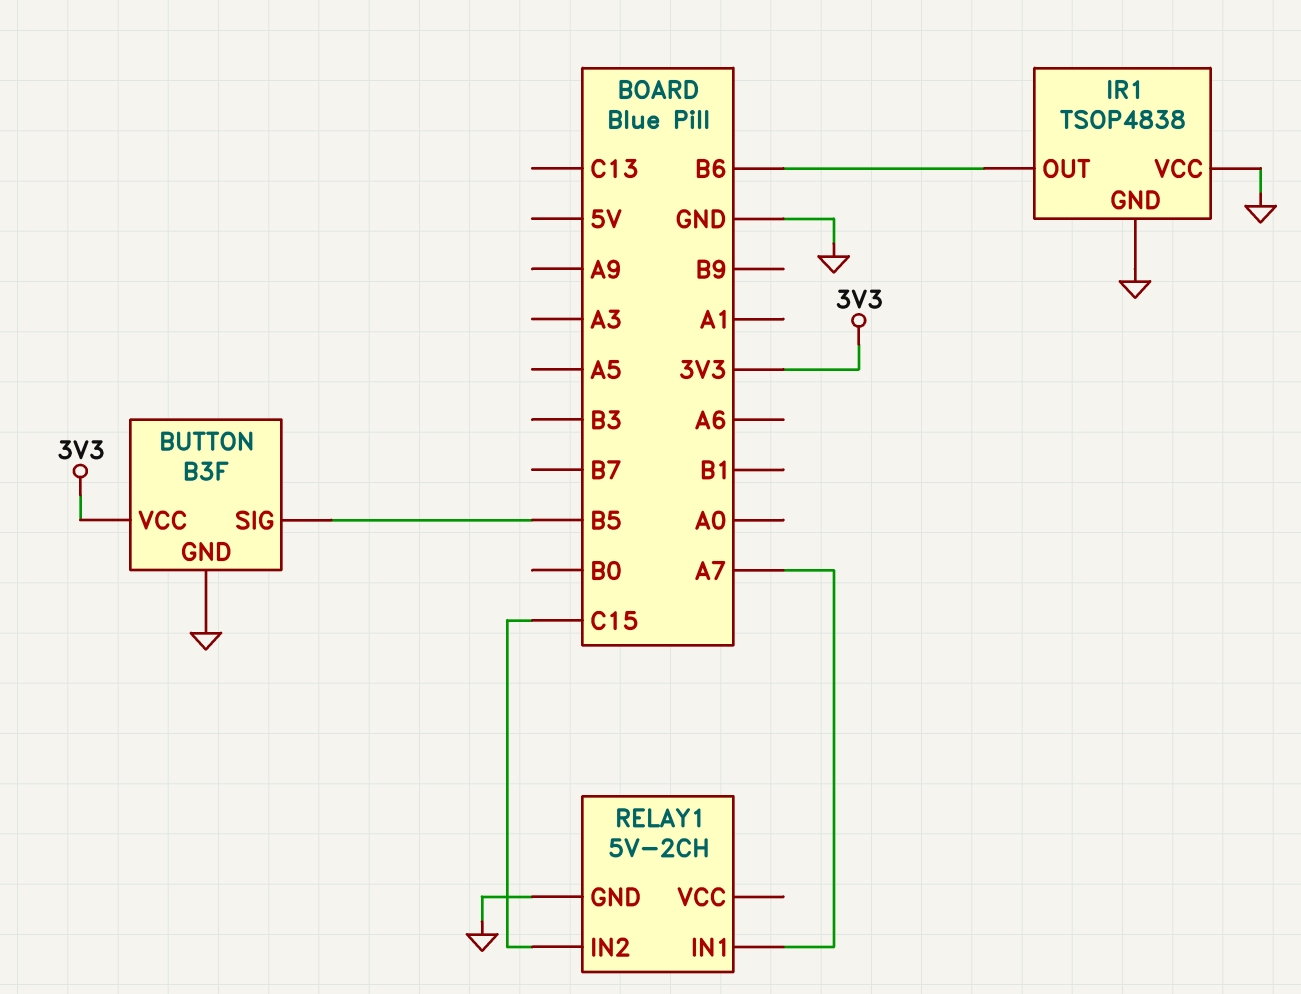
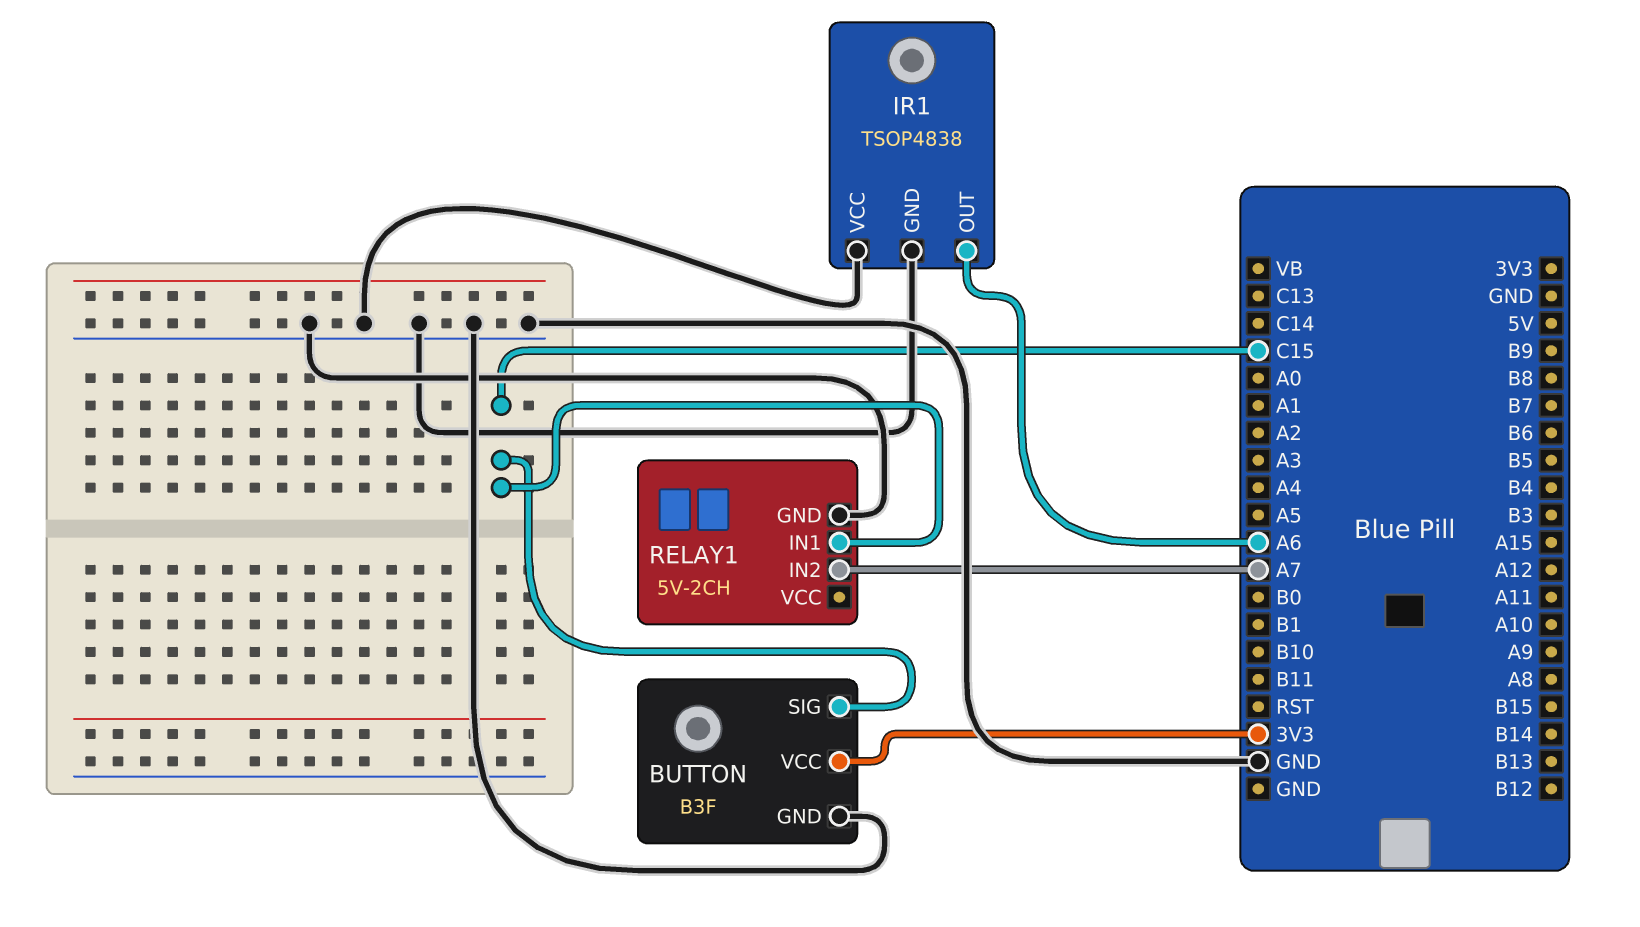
BUTTON pin SIG: B5 -> C15
IR1 pin OUT: B6 -> A6
RELAY1 pin IN1: A7 -> C15
RELAY1 pin IN2: C15 -> A7

